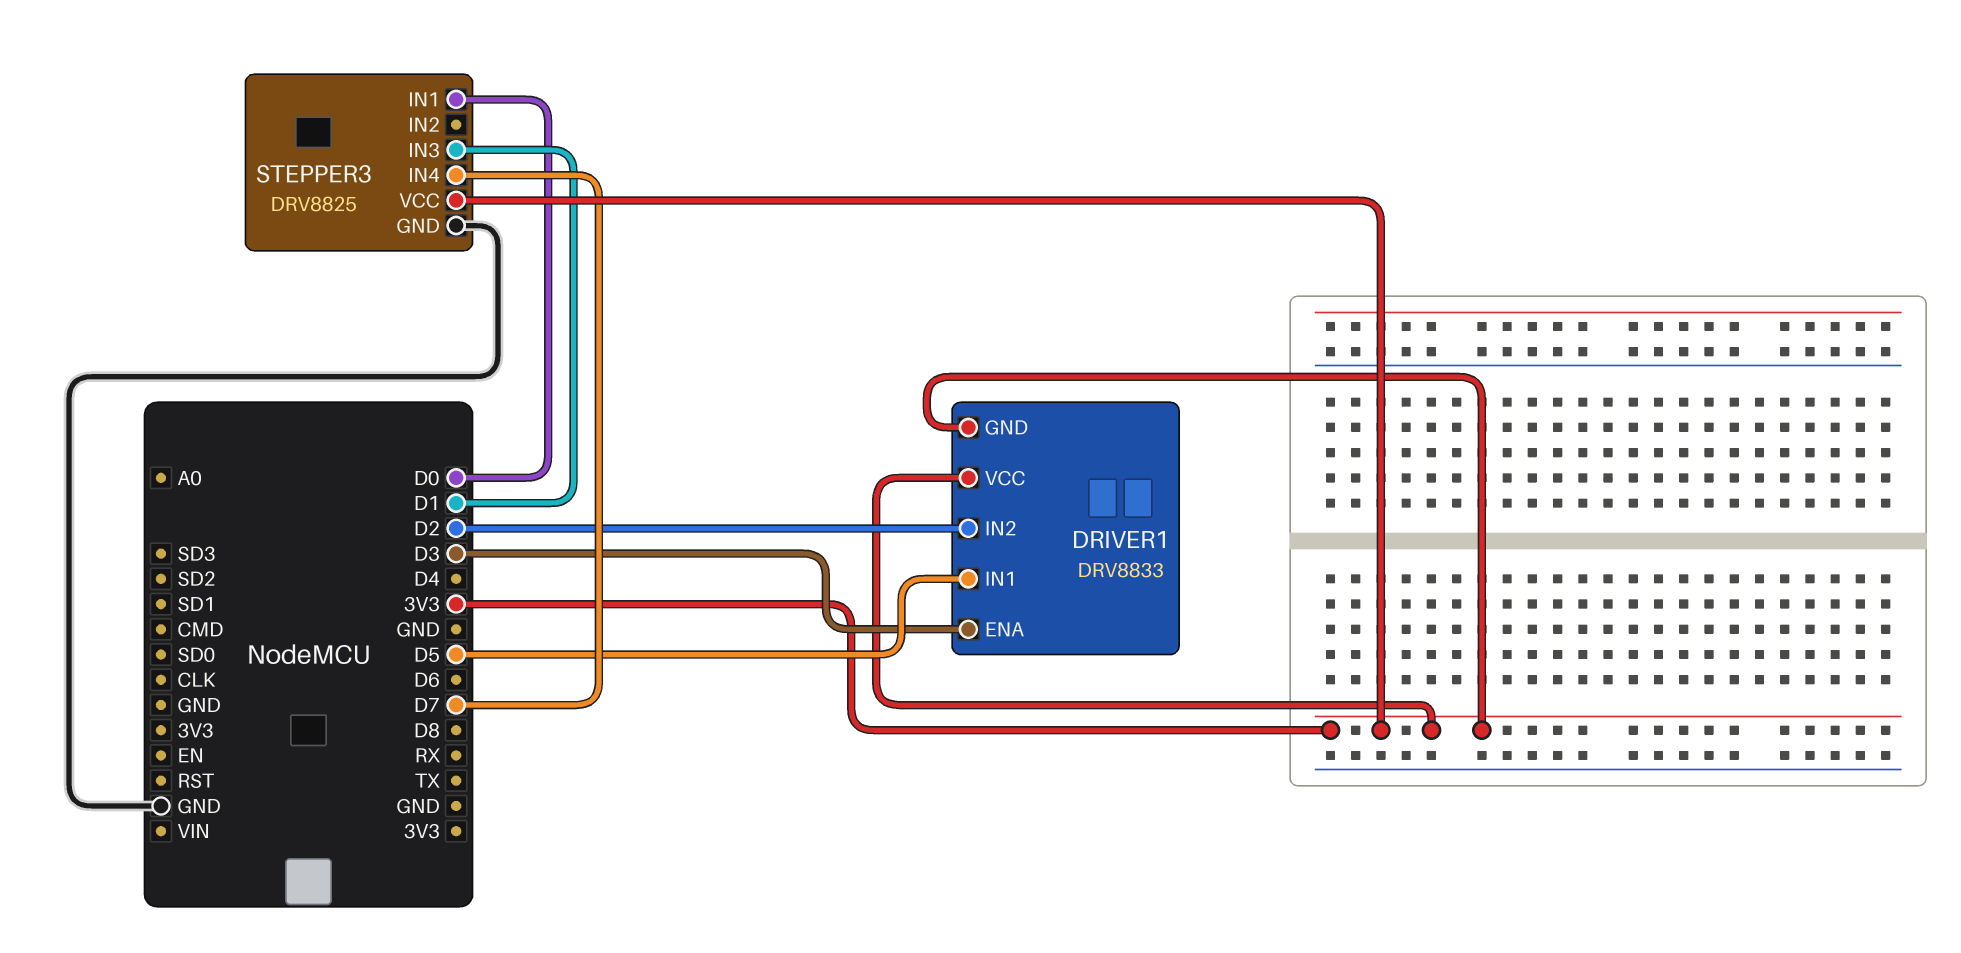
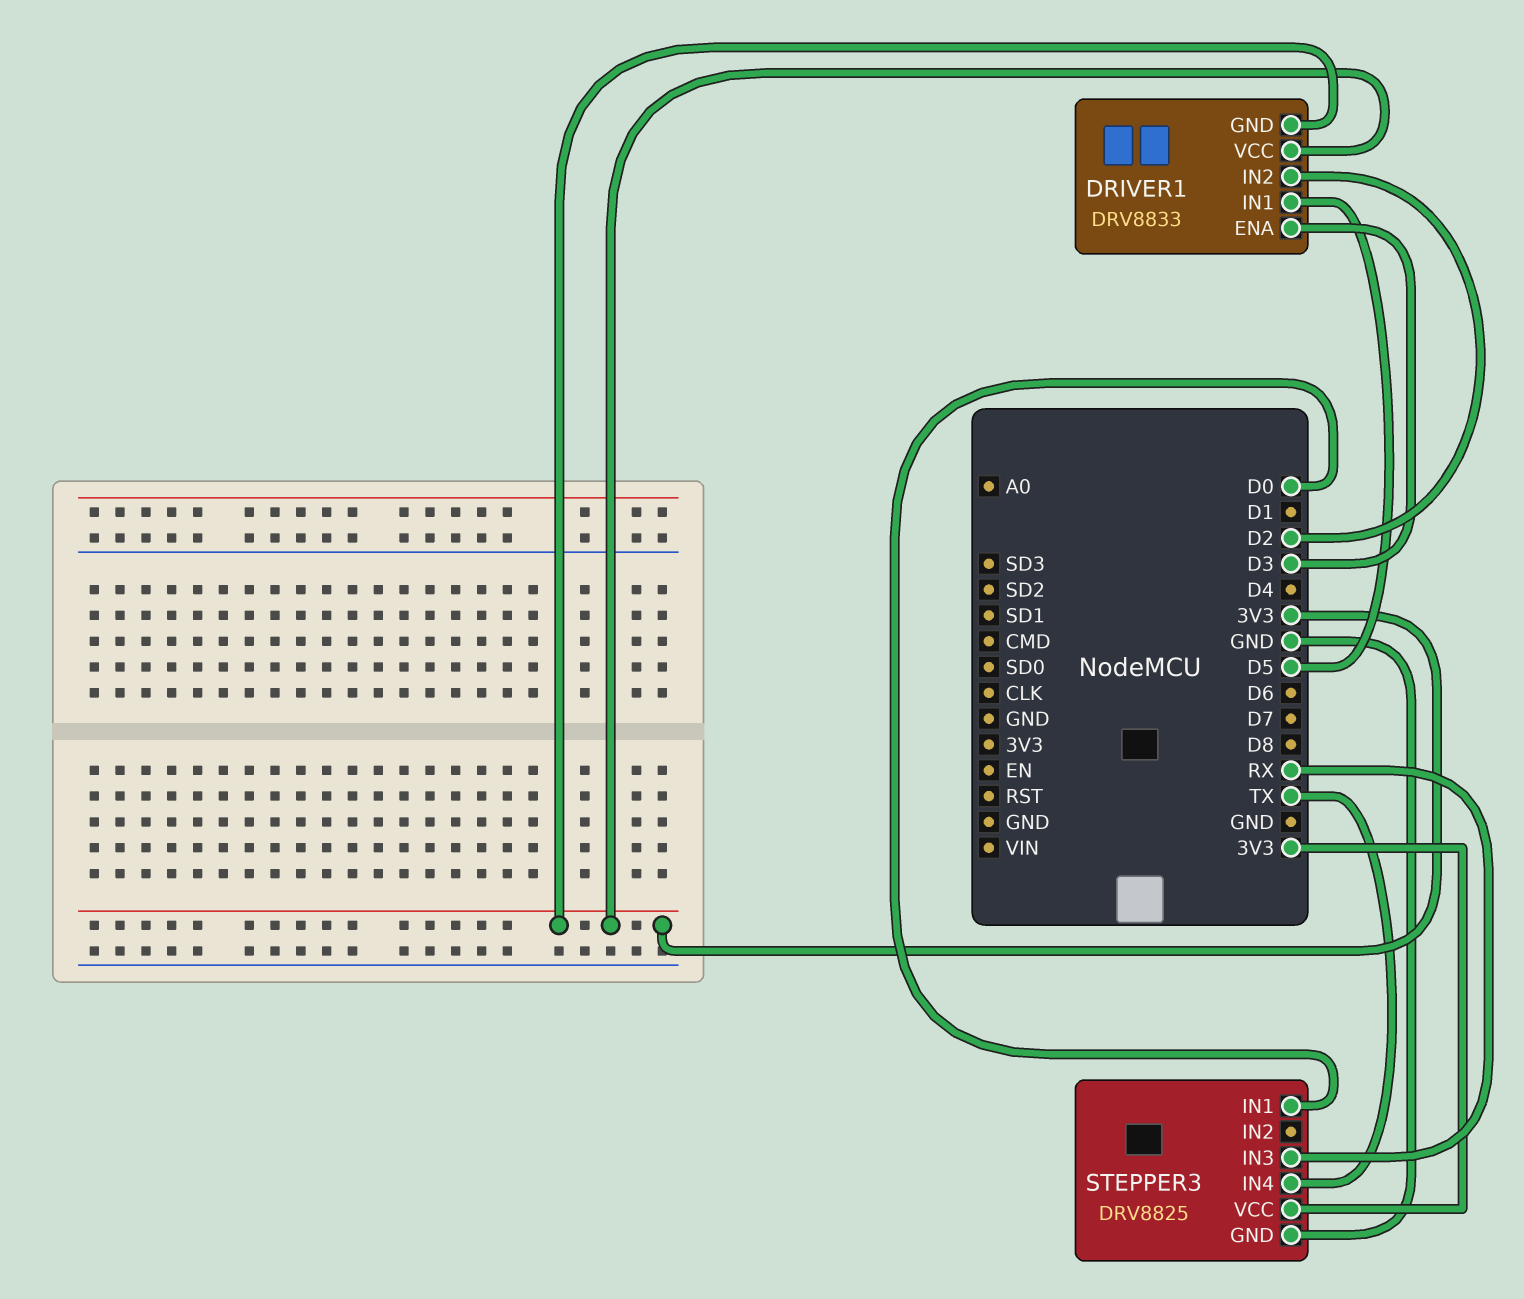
STEPPER3 pin IN3: D1 -> RX
STEPPER3 pin IN4: D7 -> TX

